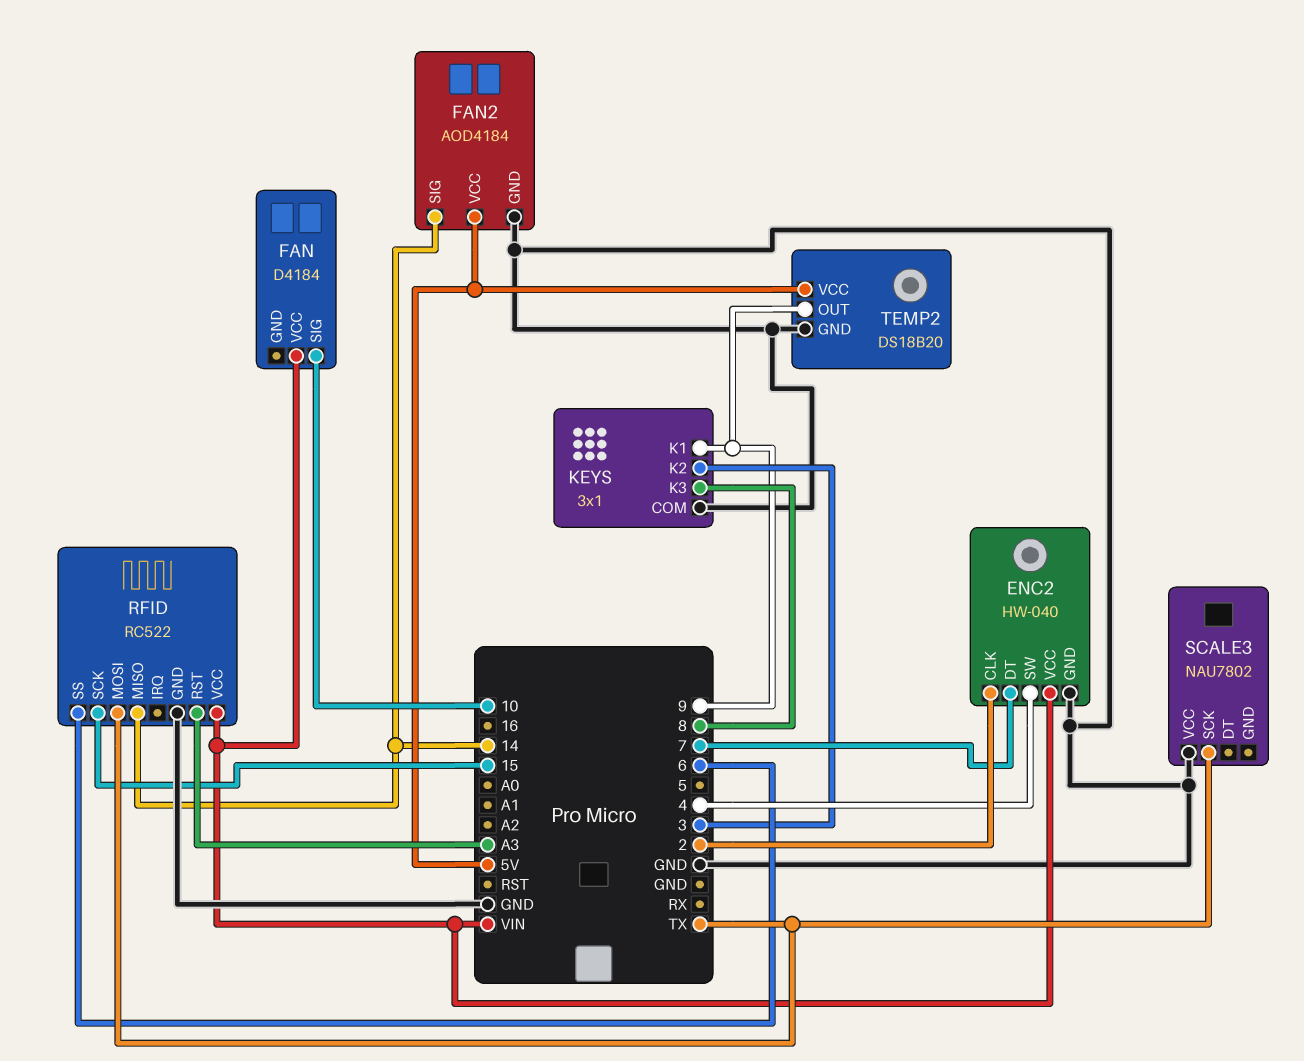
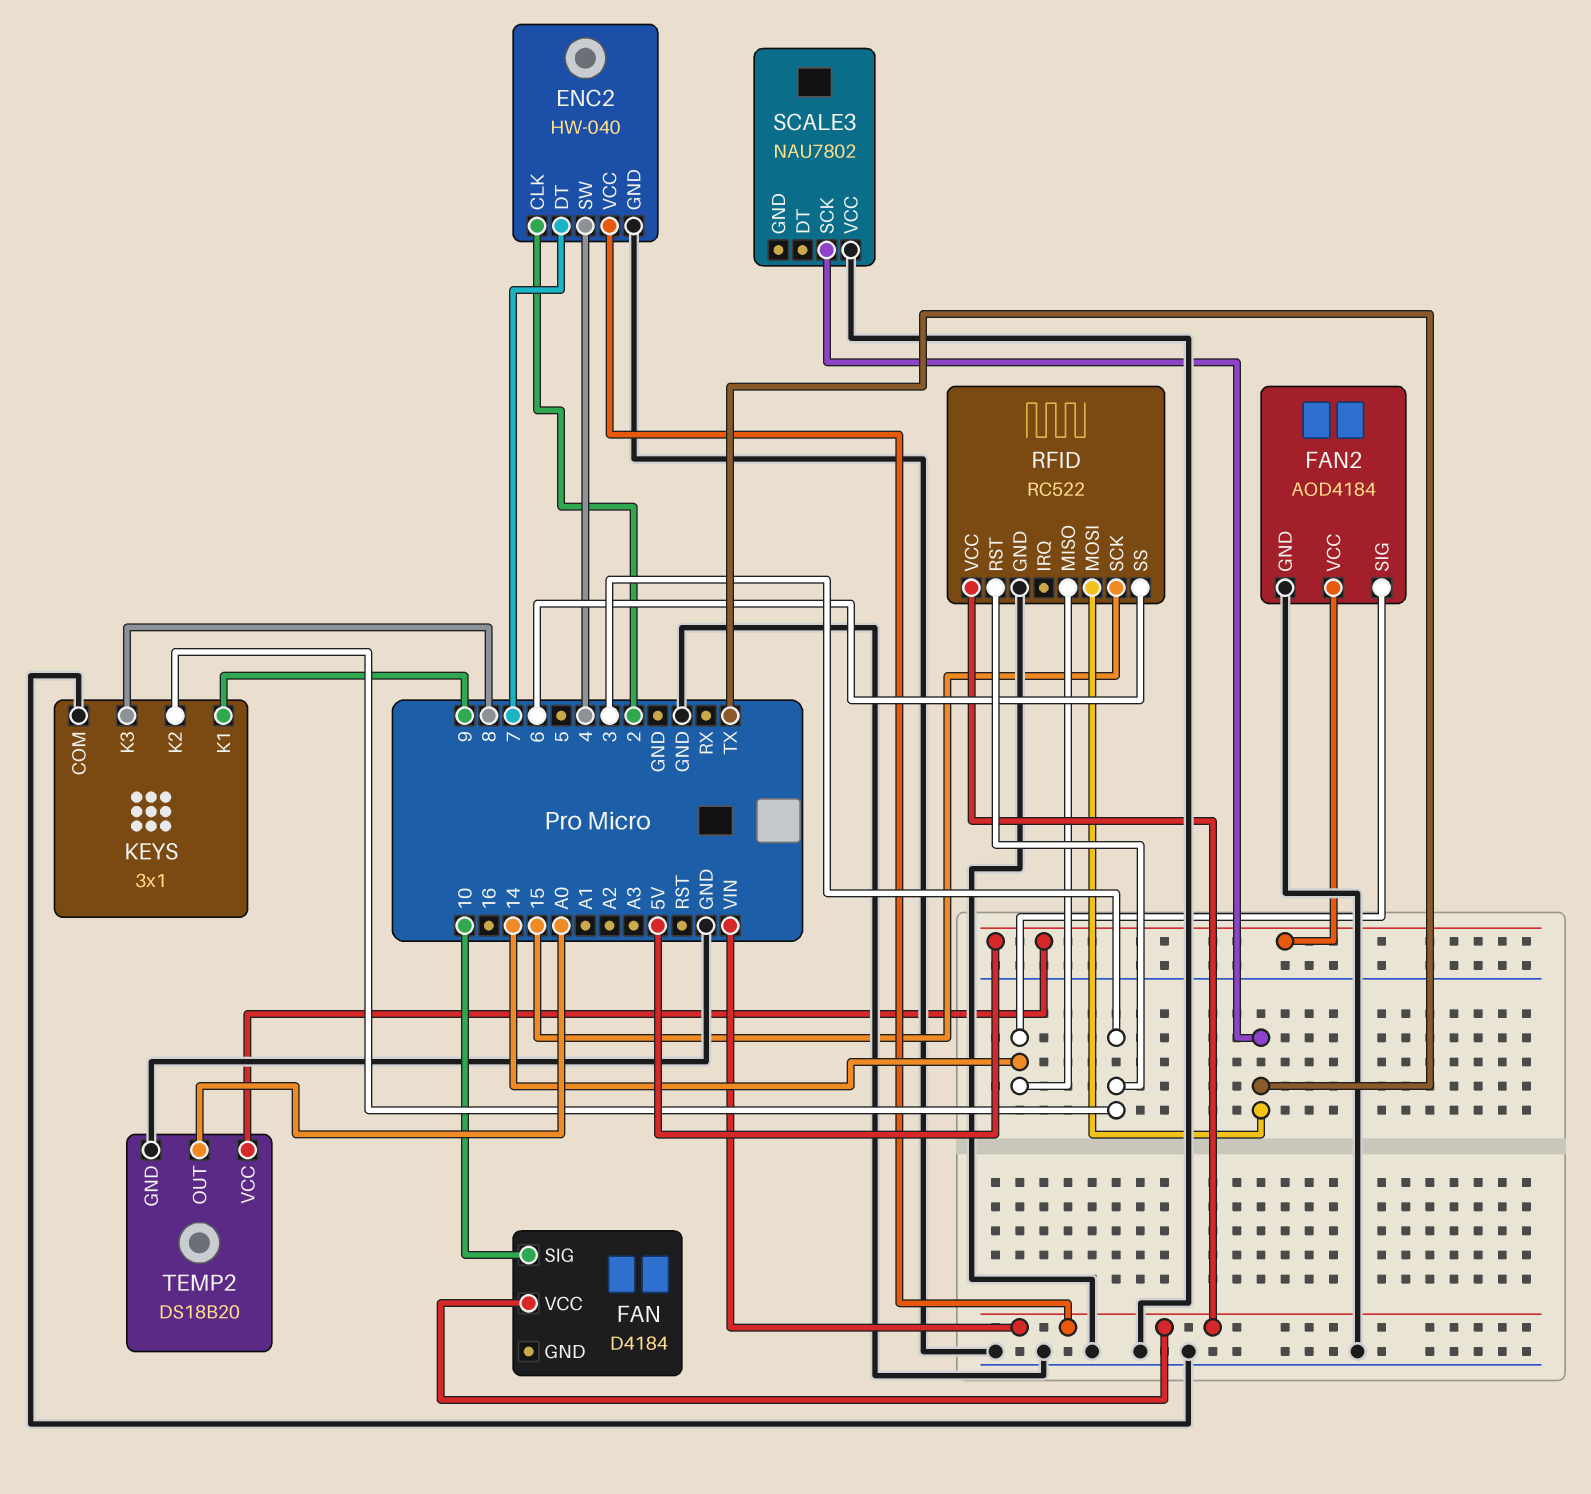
RFID pin RST: A3 -> 3
TEMP2 pin OUT: 9 -> A0

